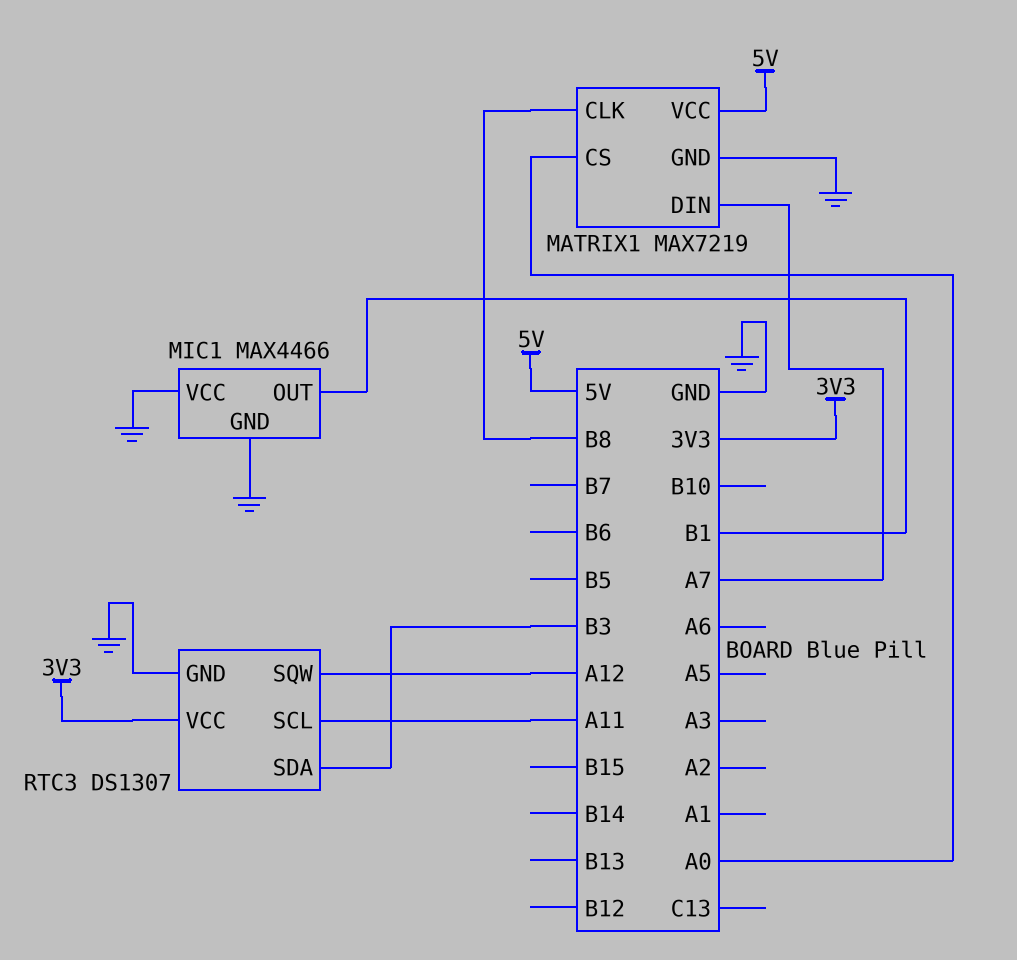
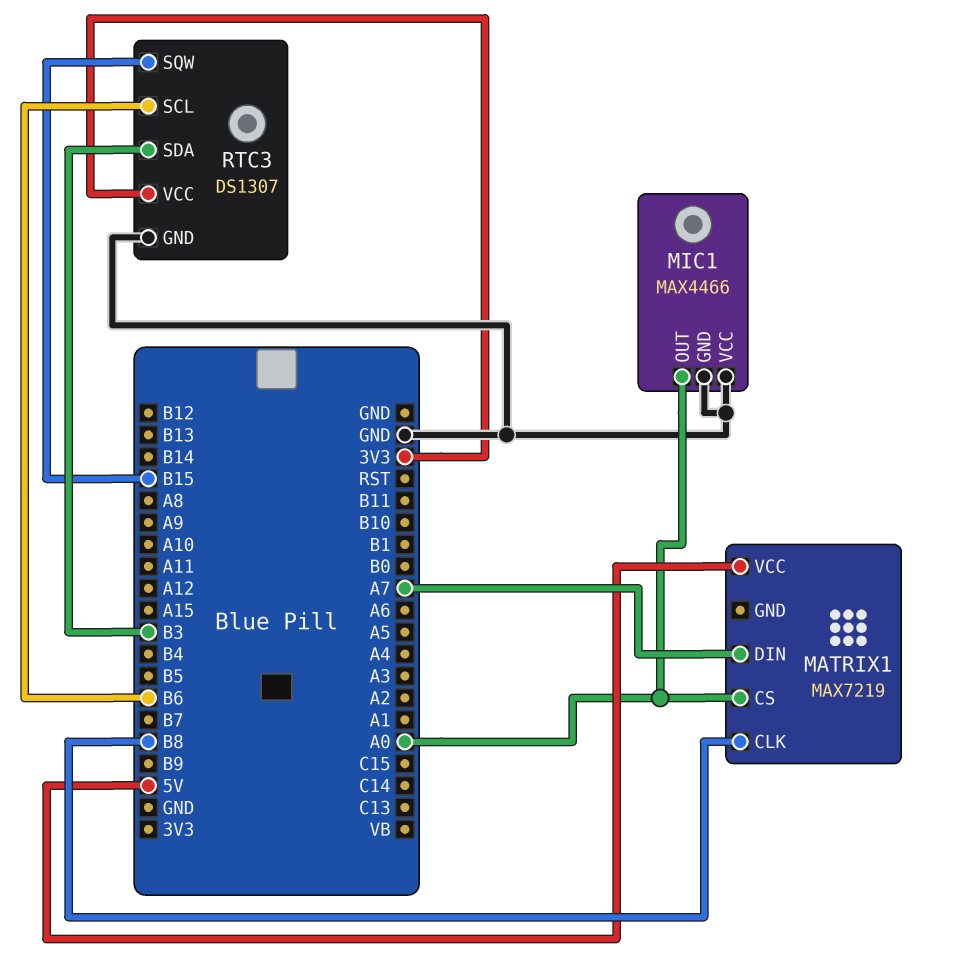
MATRIX1 pin GND: GND -> none
MIC1 pin OUT: B1 -> A0
RTC3 pin SCL: A11 -> B6
RTC3 pin SQW: A12 -> B15

